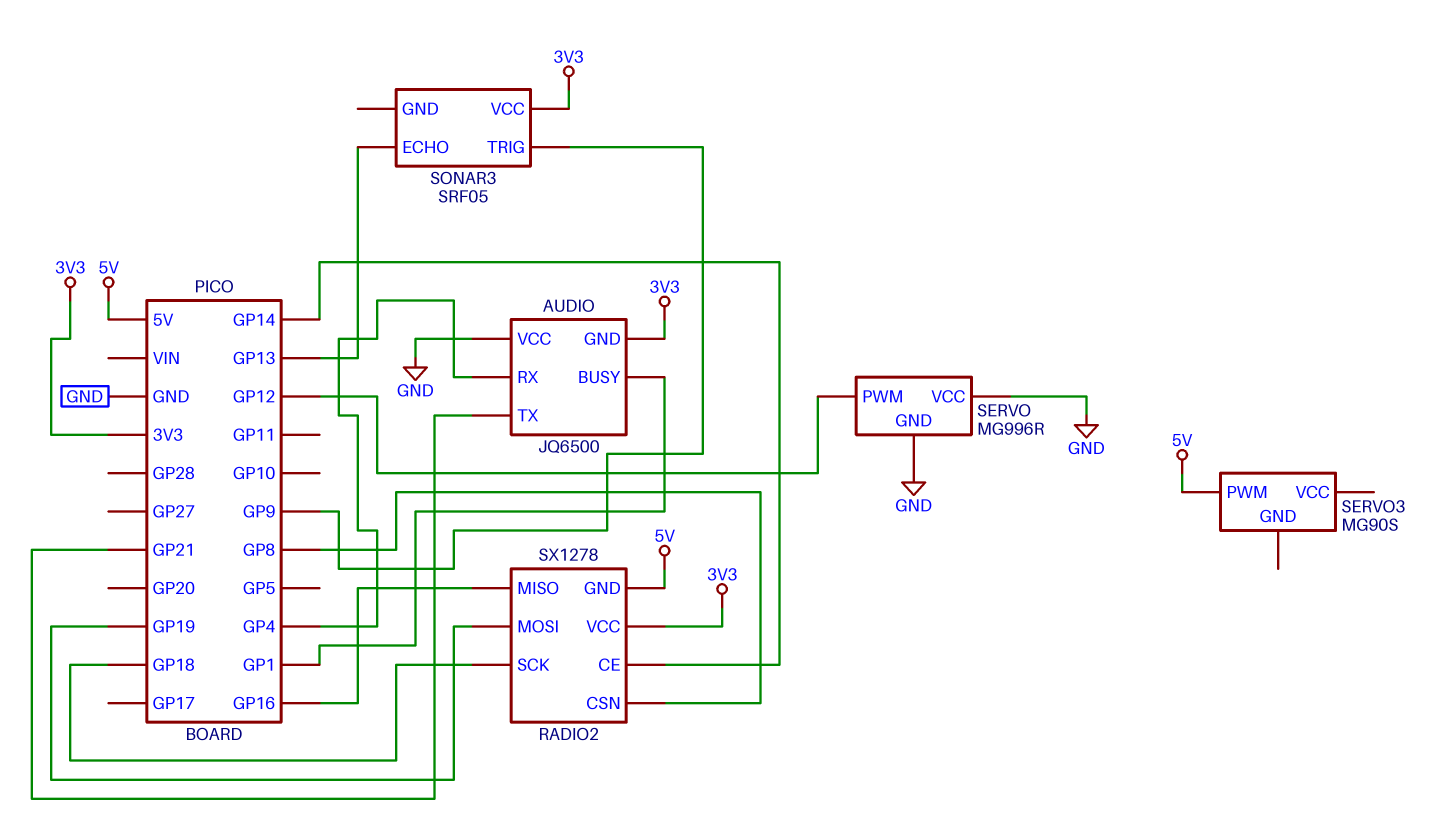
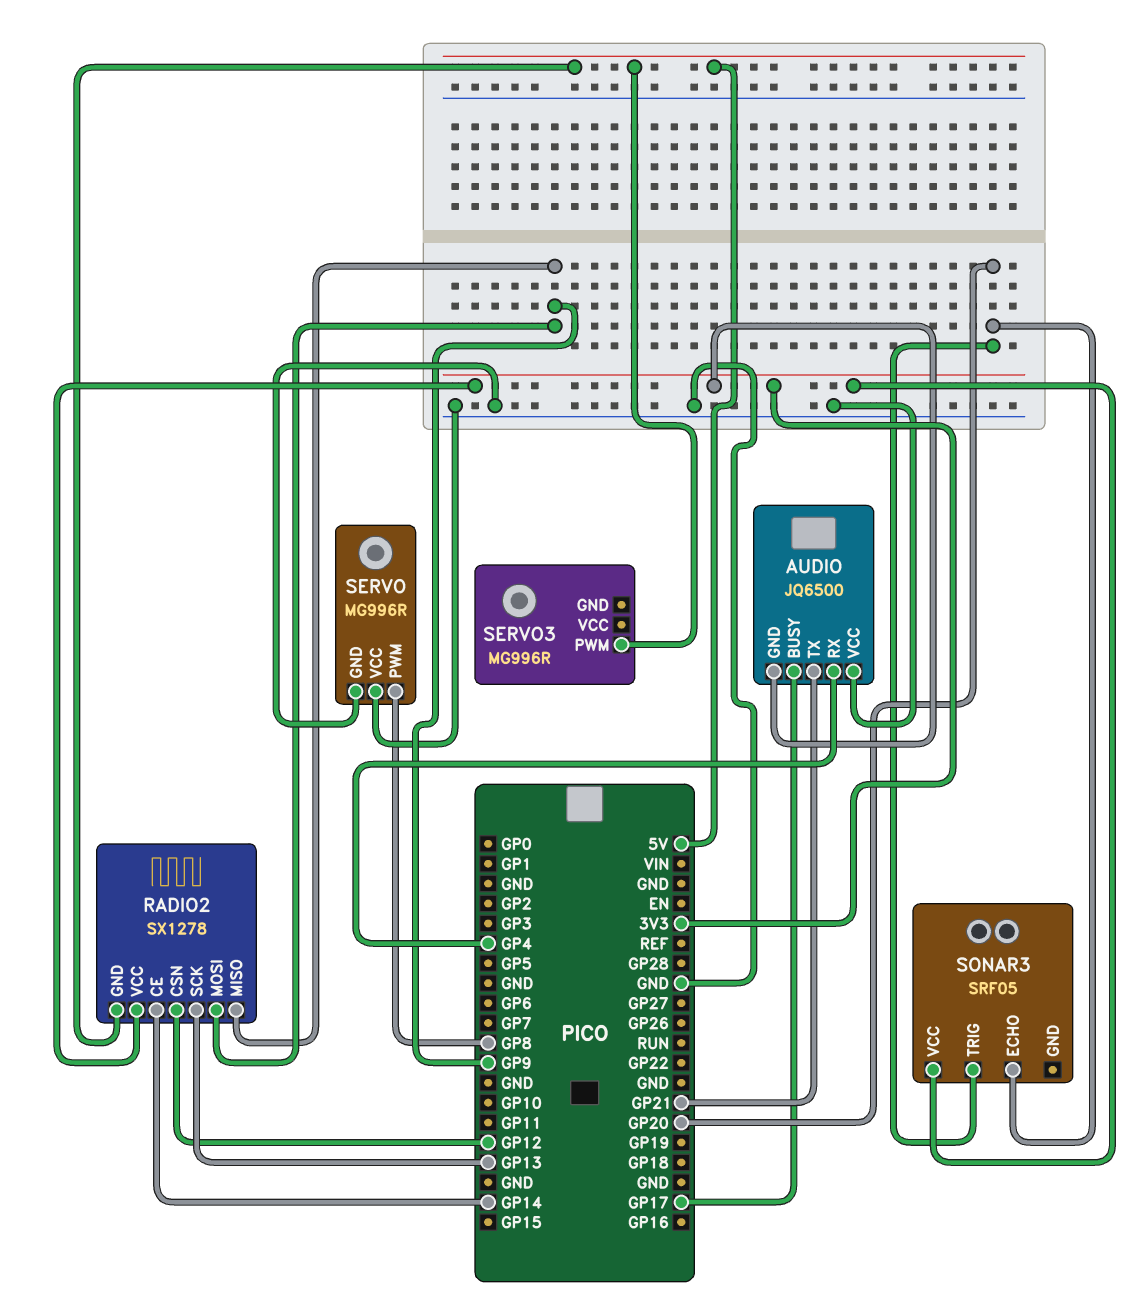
AUDIO pin BUSY: GP1 -> GP17
RADIO2 pin CSN: GP8 -> GP12
RADIO2 pin MISO: GP16 -> GP9
RADIO2 pin MOSI: GP19 -> GP9
RADIO2 pin SCK: GP18 -> GP13
SERVO pin PWM: GP12 -> GP8
SERVO3: MG90S -> MG996R
SONAR3 pin ECHO: GP13 -> GP20
SONAR3 pin TRIG: GP9 -> GP20

